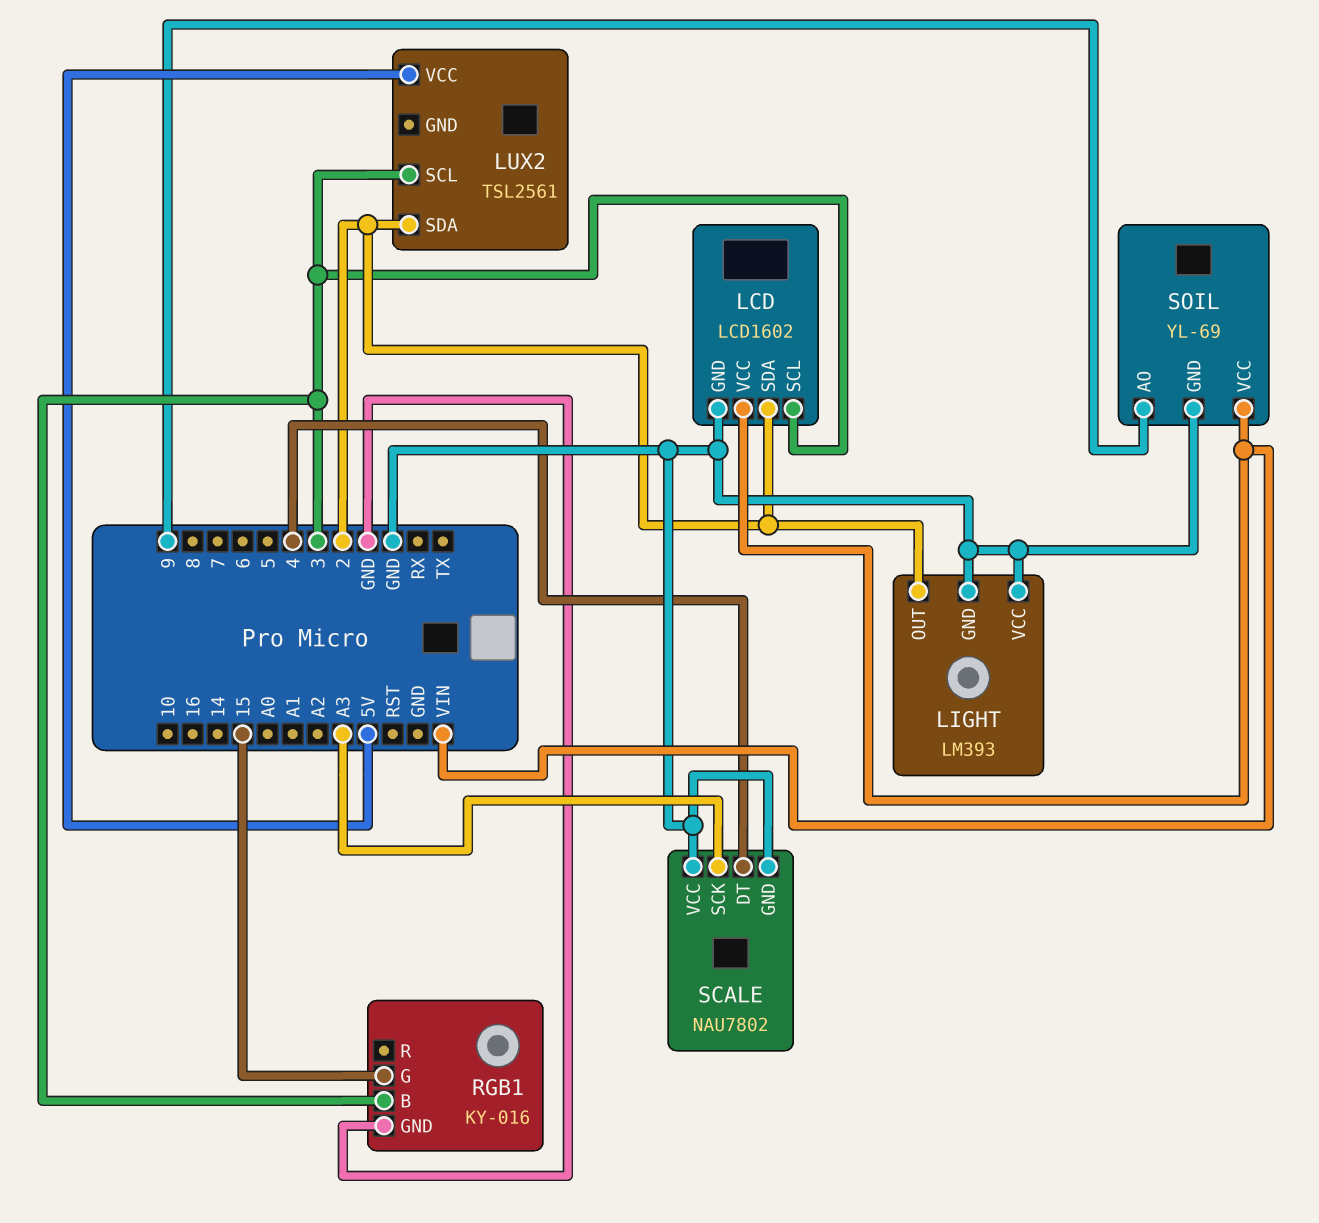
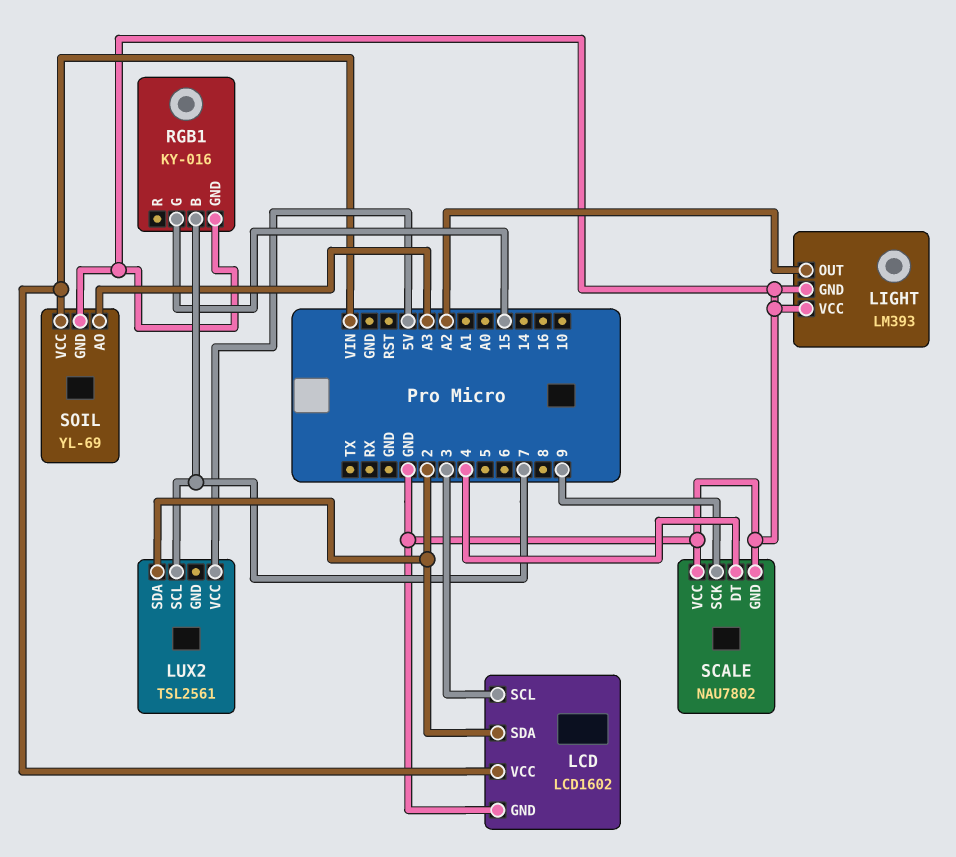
LIGHT pin OUT: 2 -> A2
LUX2 pin SCL: 3 -> 7
RGB1 pin B: 3 -> 7
SCALE pin SCK: A3 -> 9
SOIL pin AO: 9 -> A3

